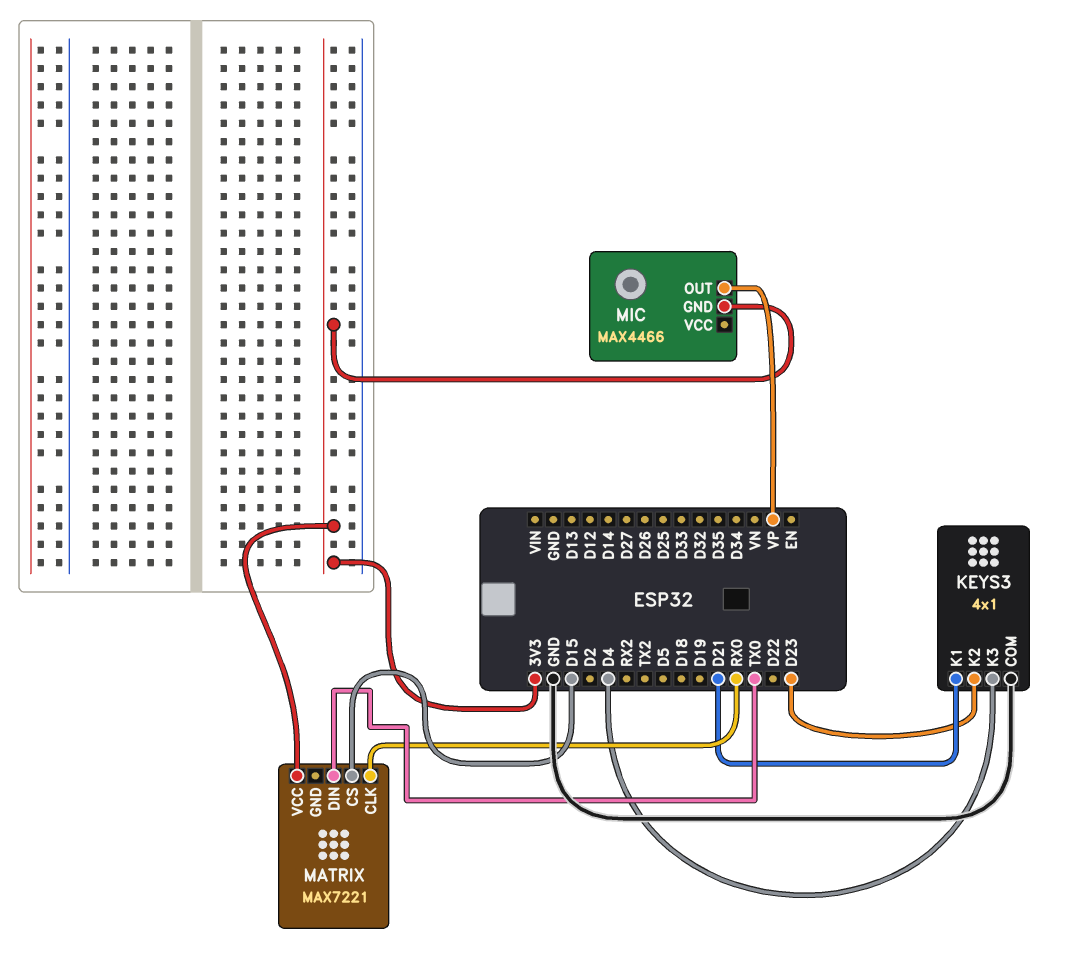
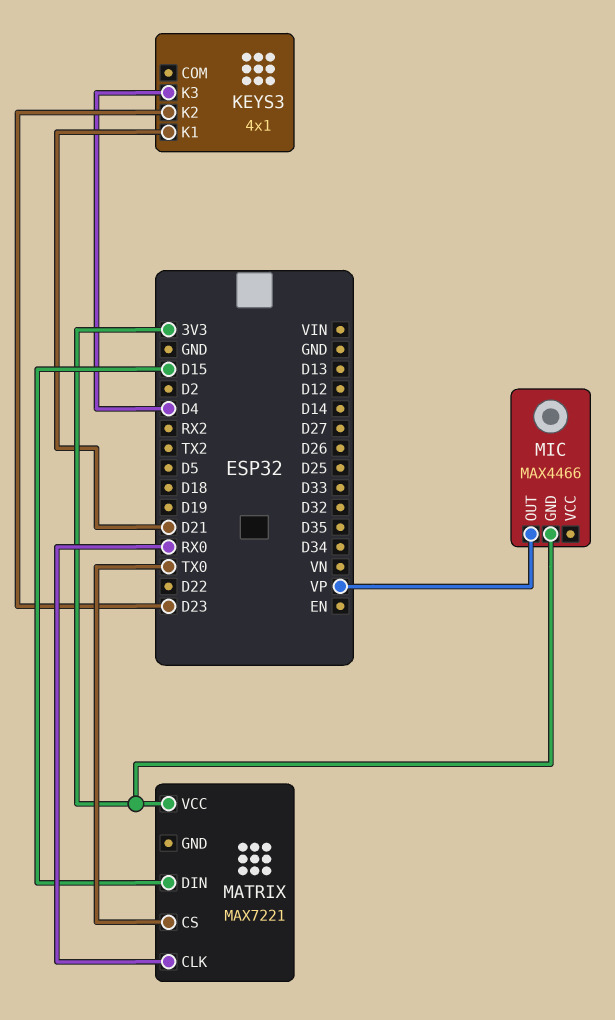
KEYS3 pin COM: GND -> none
MATRIX pin CS: D15 -> TX0
MATRIX pin DIN: TX0 -> D15

